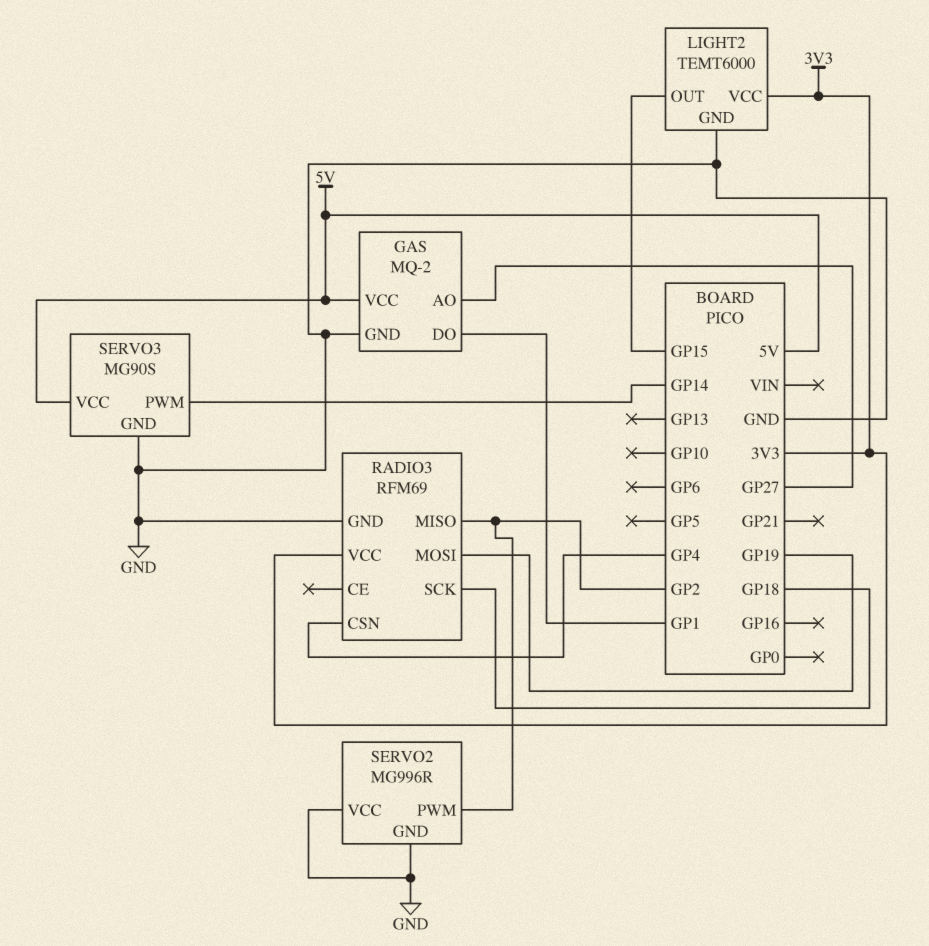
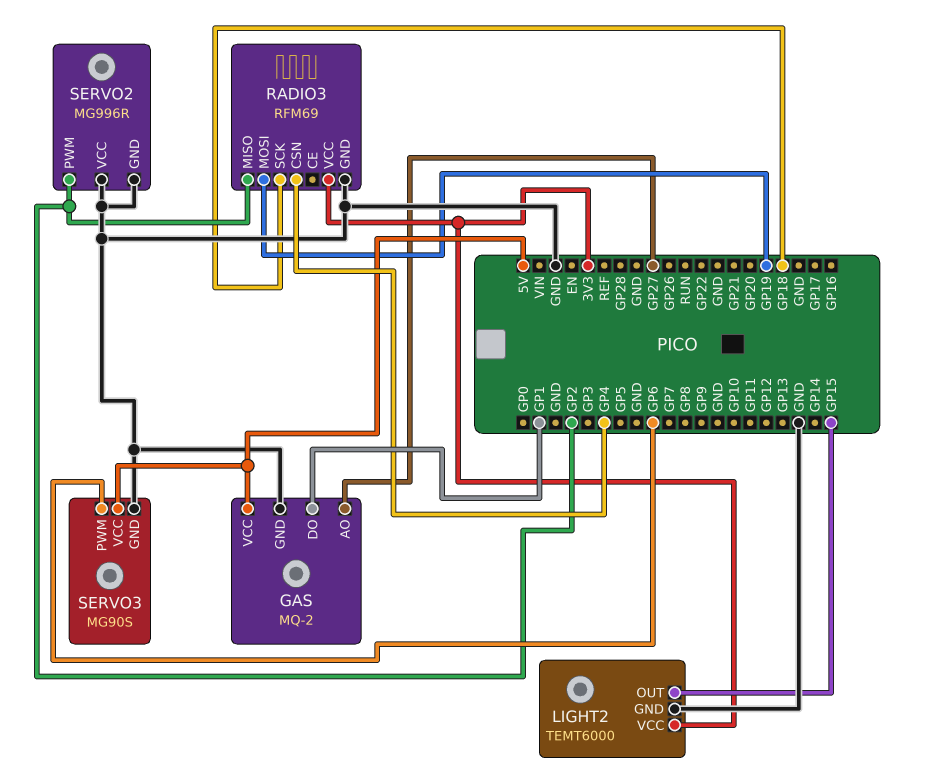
SERVO3 pin PWM: GP14 -> GP6

